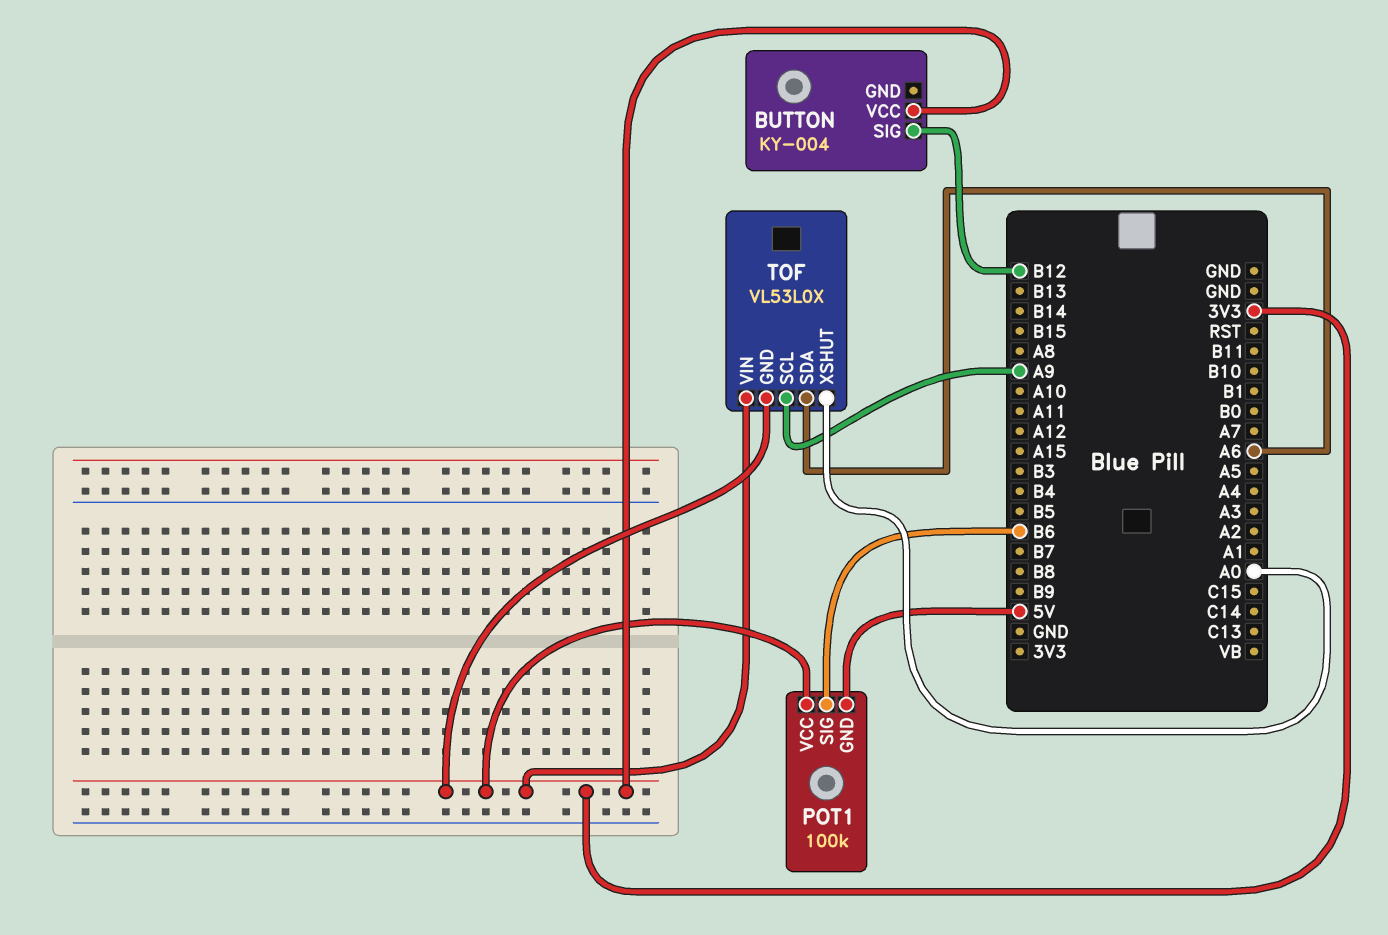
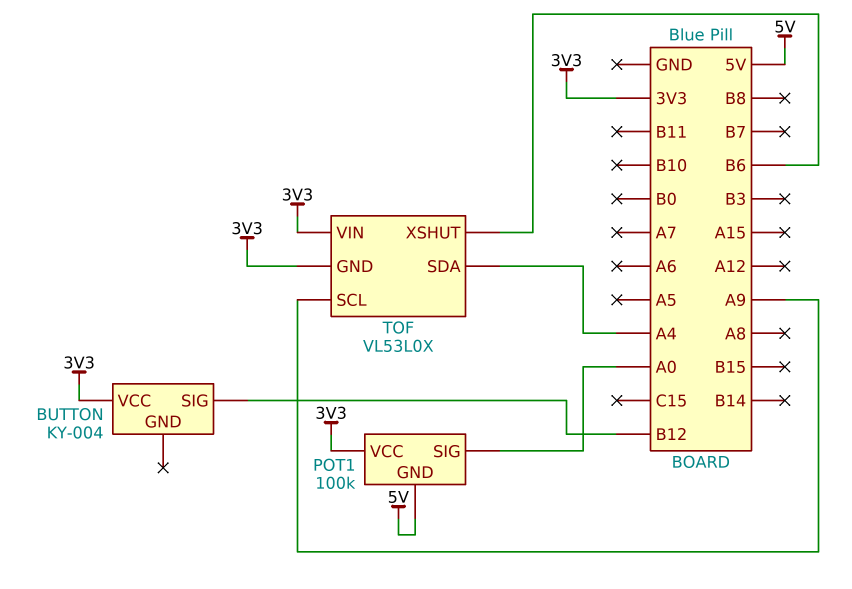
POT1 pin SIG: B6 -> A0
TOF pin SDA: A6 -> A4
TOF pin XSHUT: A0 -> B6

